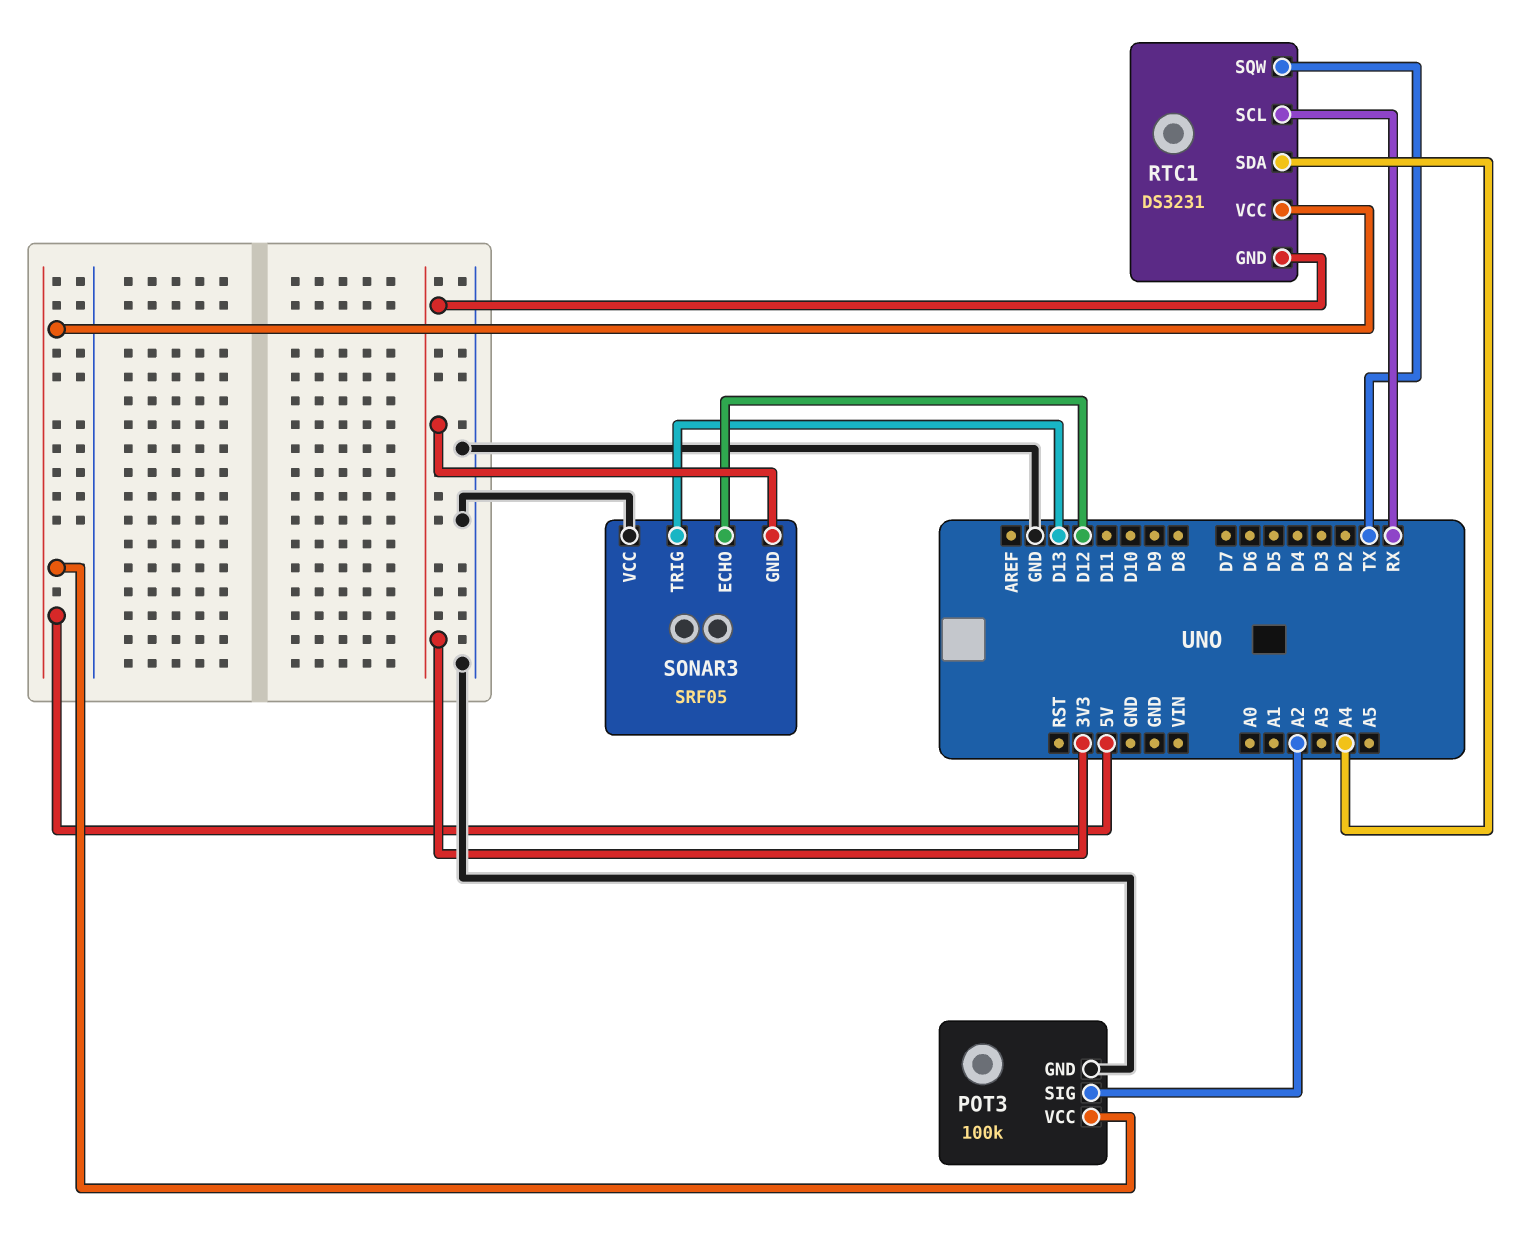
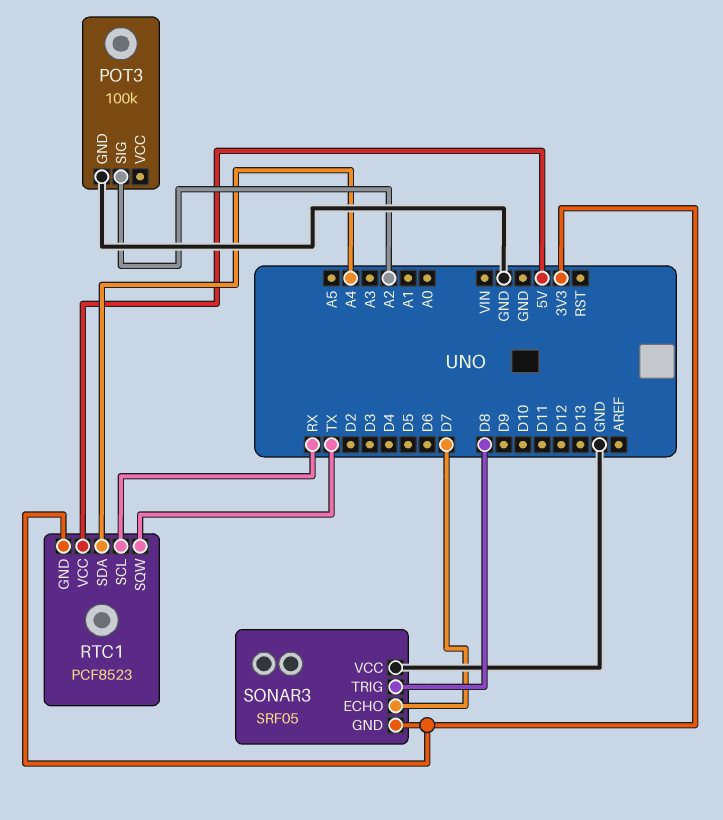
POT3 pin VCC: 5V -> none
RTC1: DS3231 -> PCF8523
SONAR3 pin ECHO: D12 -> D7
SONAR3 pin TRIG: D13 -> D8

